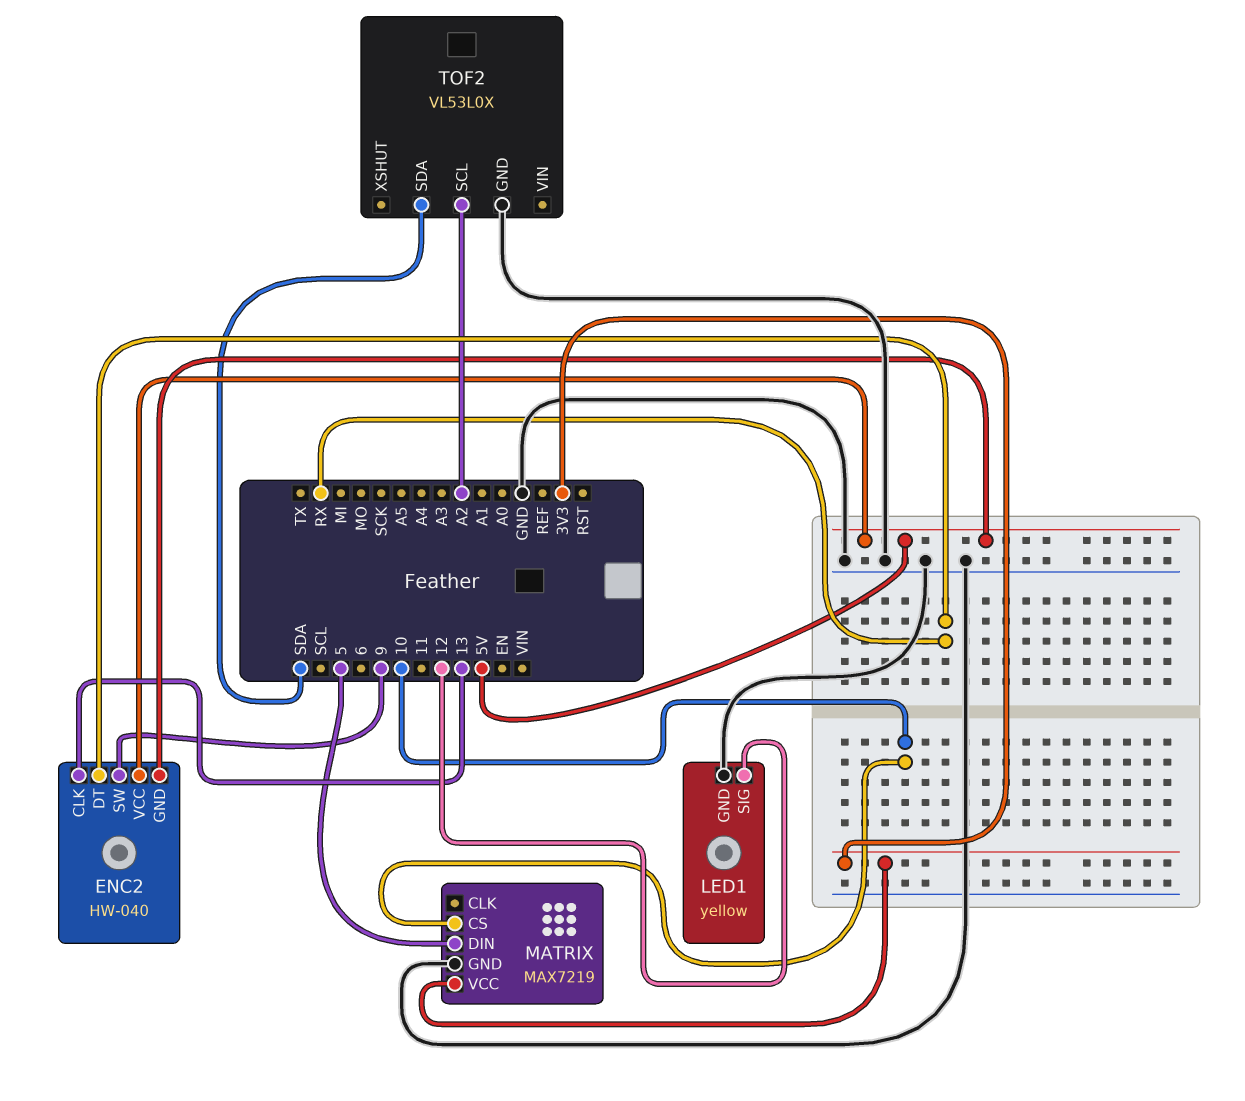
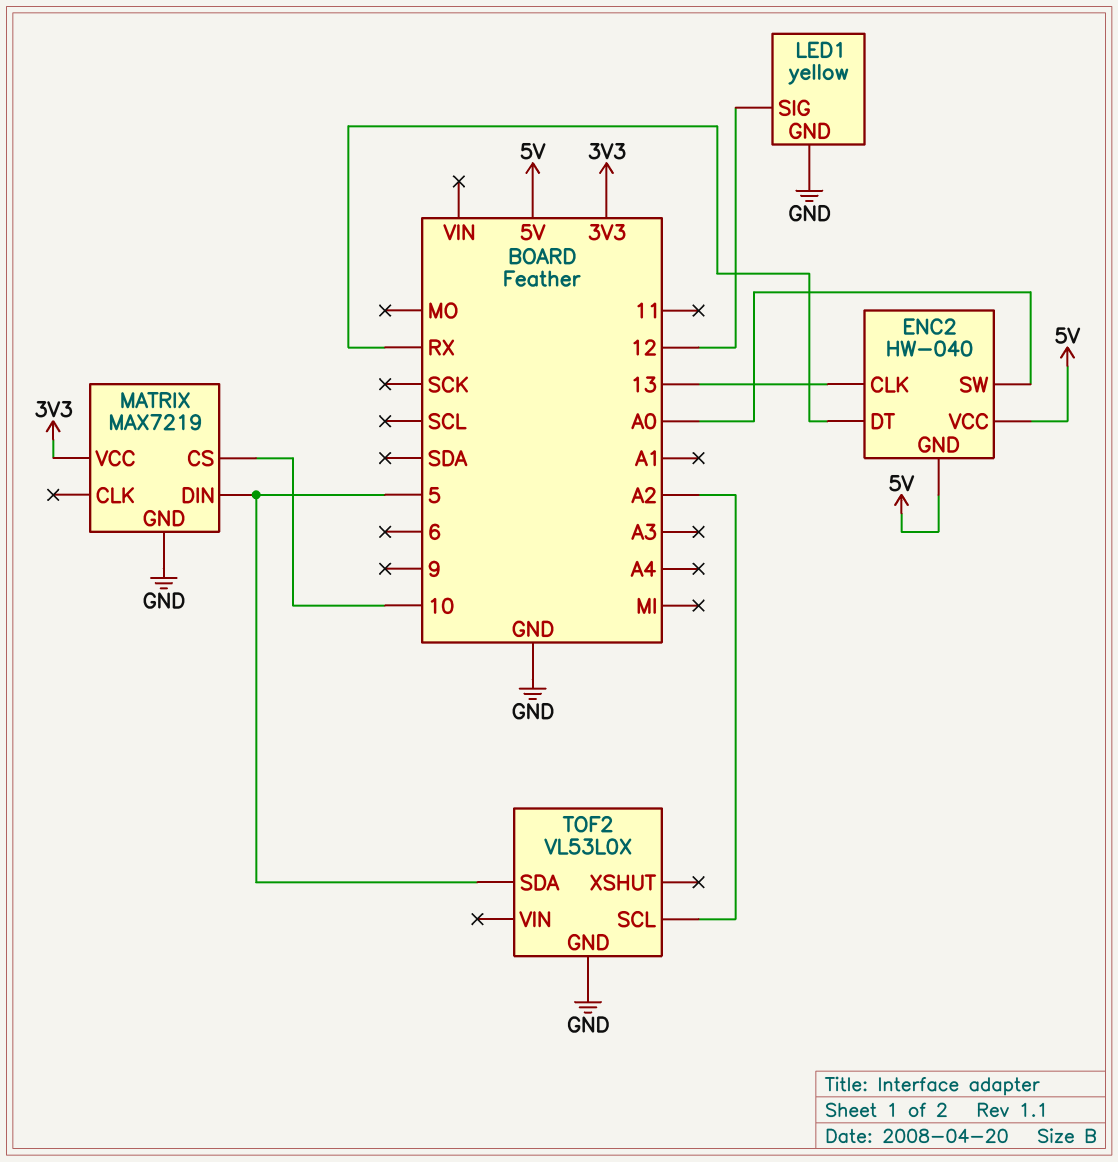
ENC2 pin SW: 9 -> A0
TOF2 pin SDA: SDA -> 5

